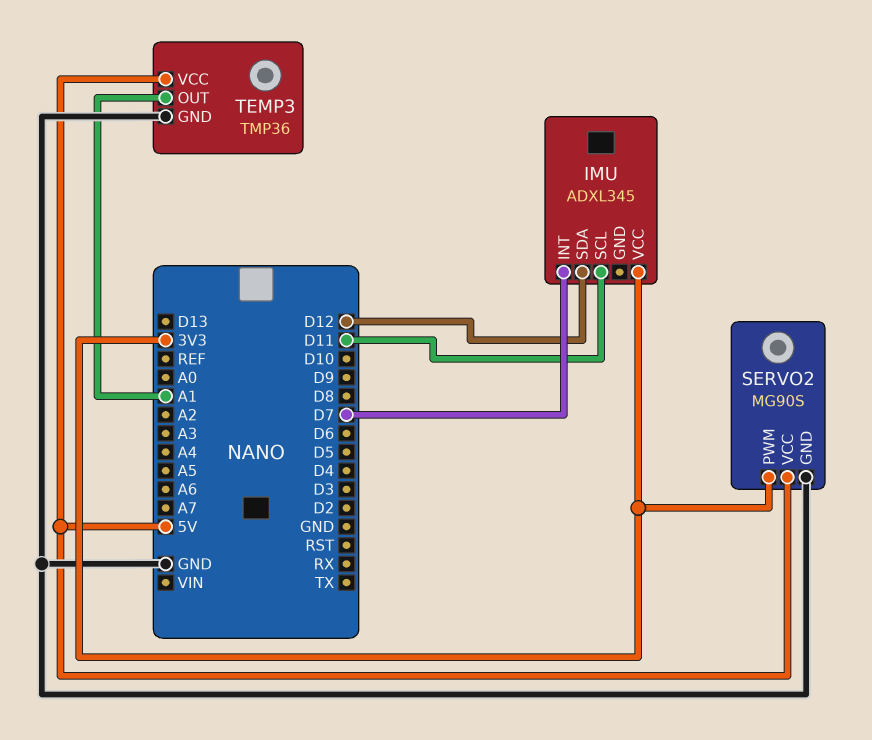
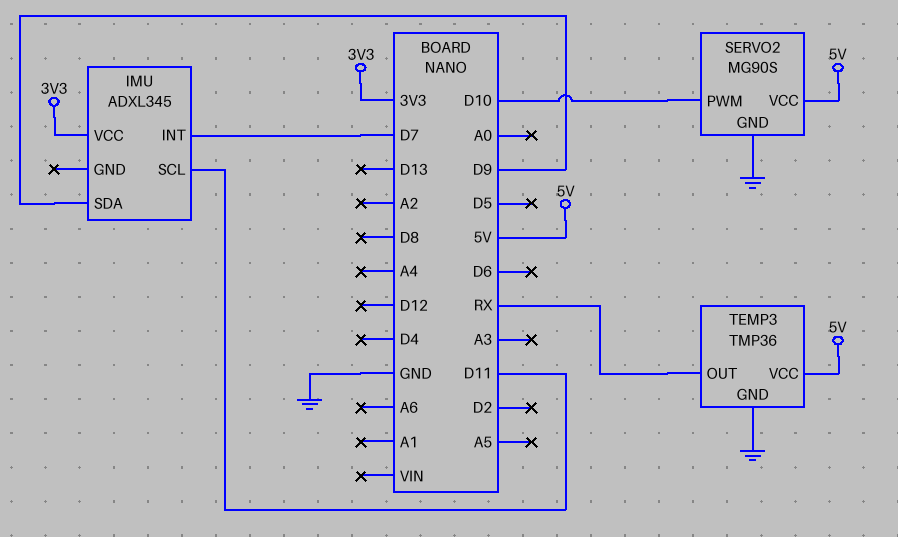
IMU pin SDA: D12 -> D9
SERVO2 pin PWM: 3V3 -> D10
TEMP3 pin OUT: A1 -> RX

